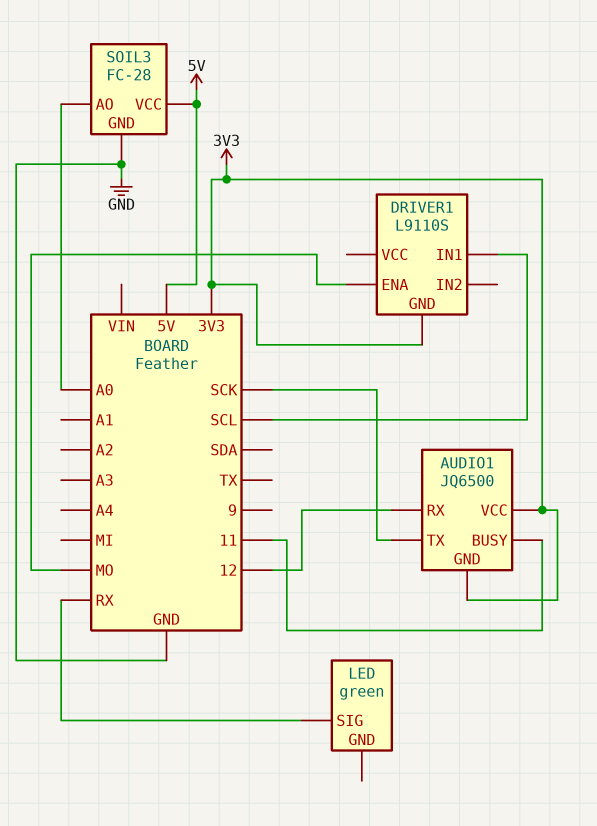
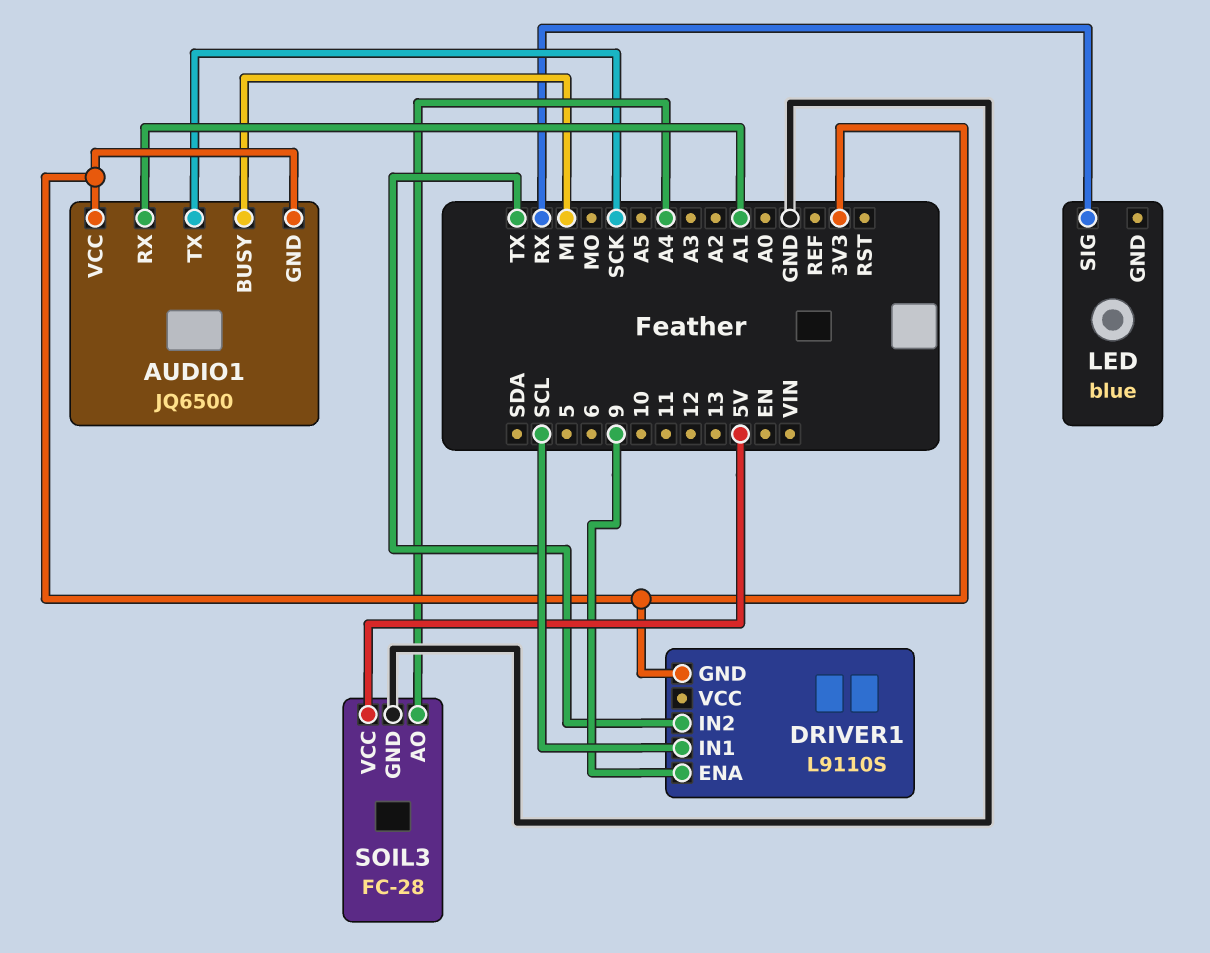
AUDIO1 pin BUSY: 11 -> MI
AUDIO1 pin RX: 12 -> A1
DRIVER1 pin ENA: MO -> 9
DRIVER1 pin IN2: none -> TX
LED: green -> blue
SOIL3 pin AO: A0 -> A4

